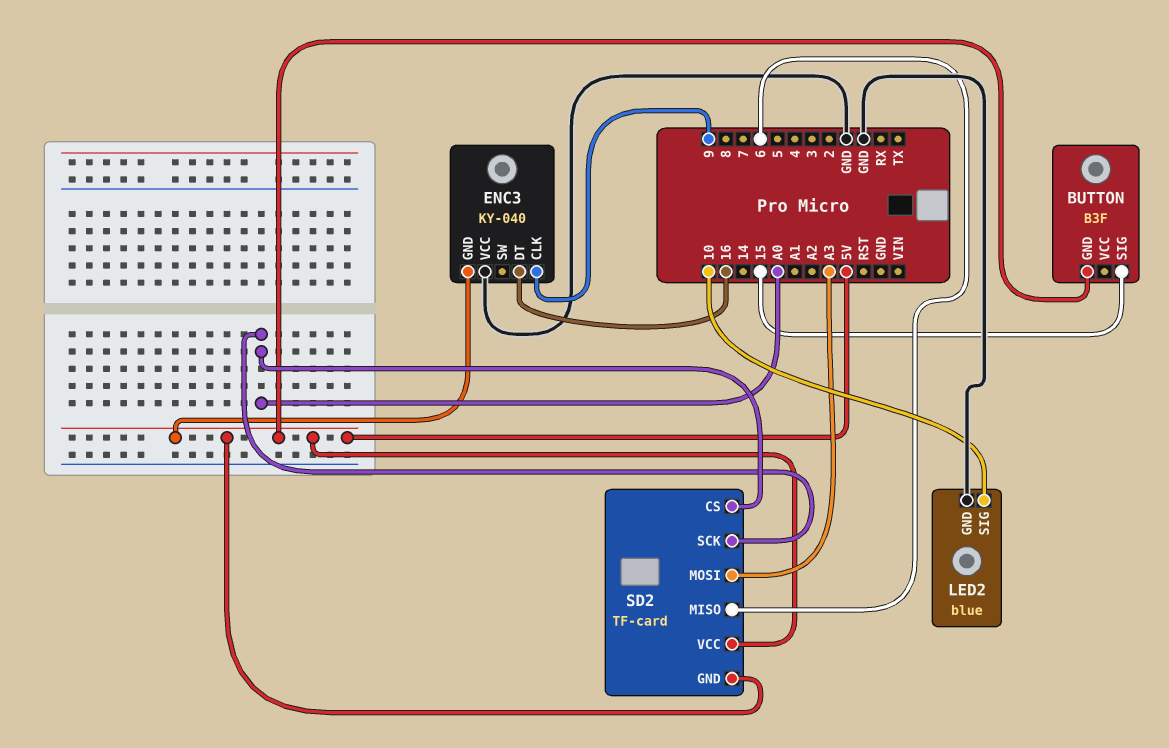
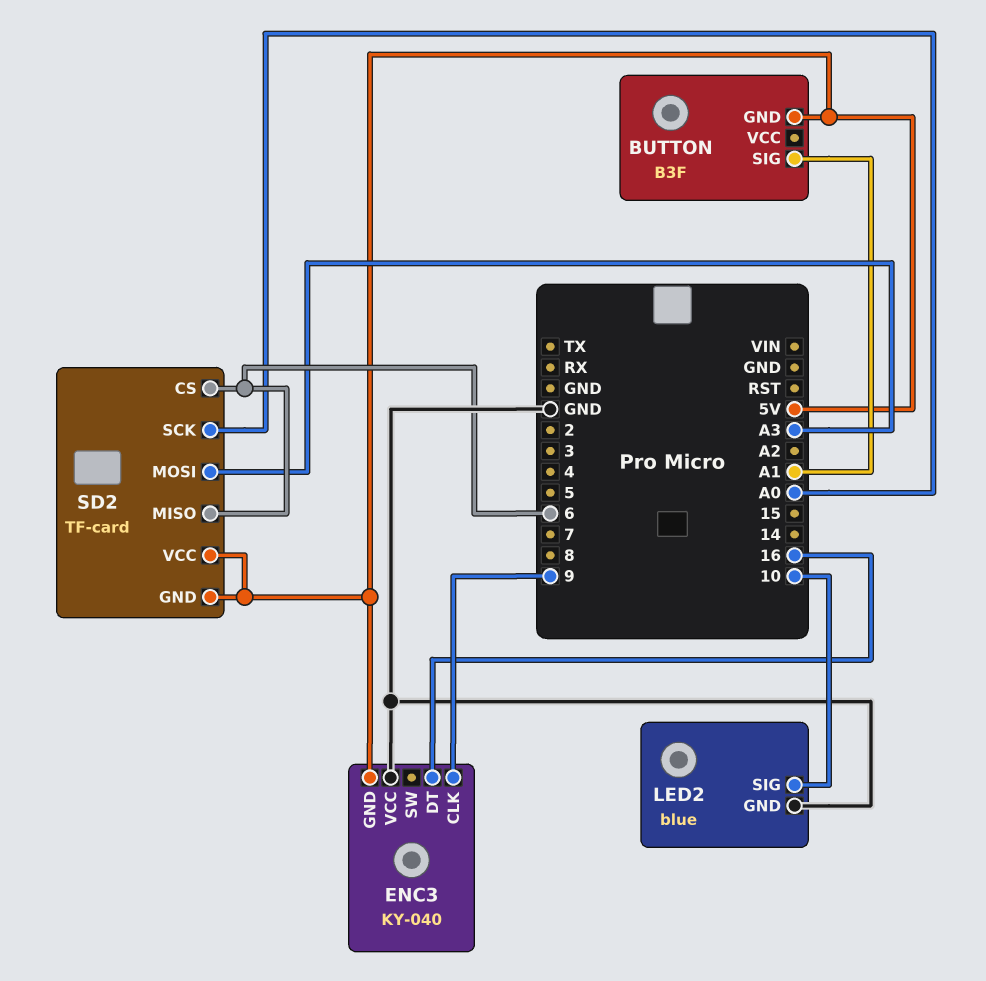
BUTTON pin SIG: 15 -> A1
SD2 pin CS: A0 -> 6

